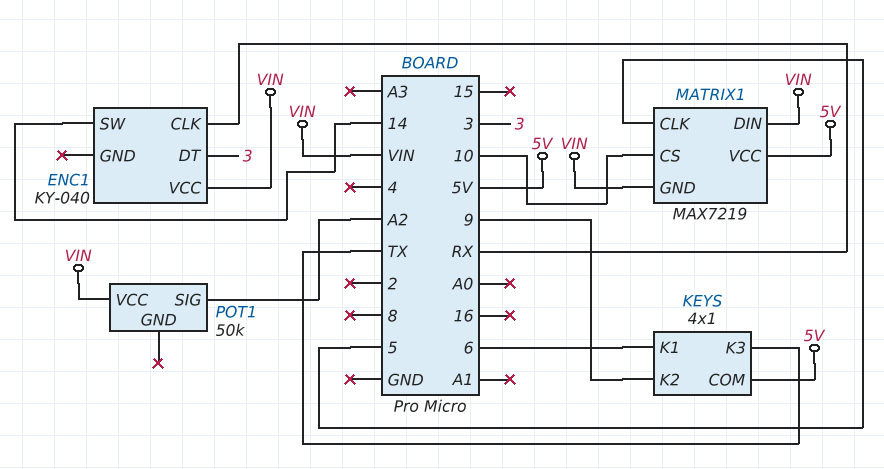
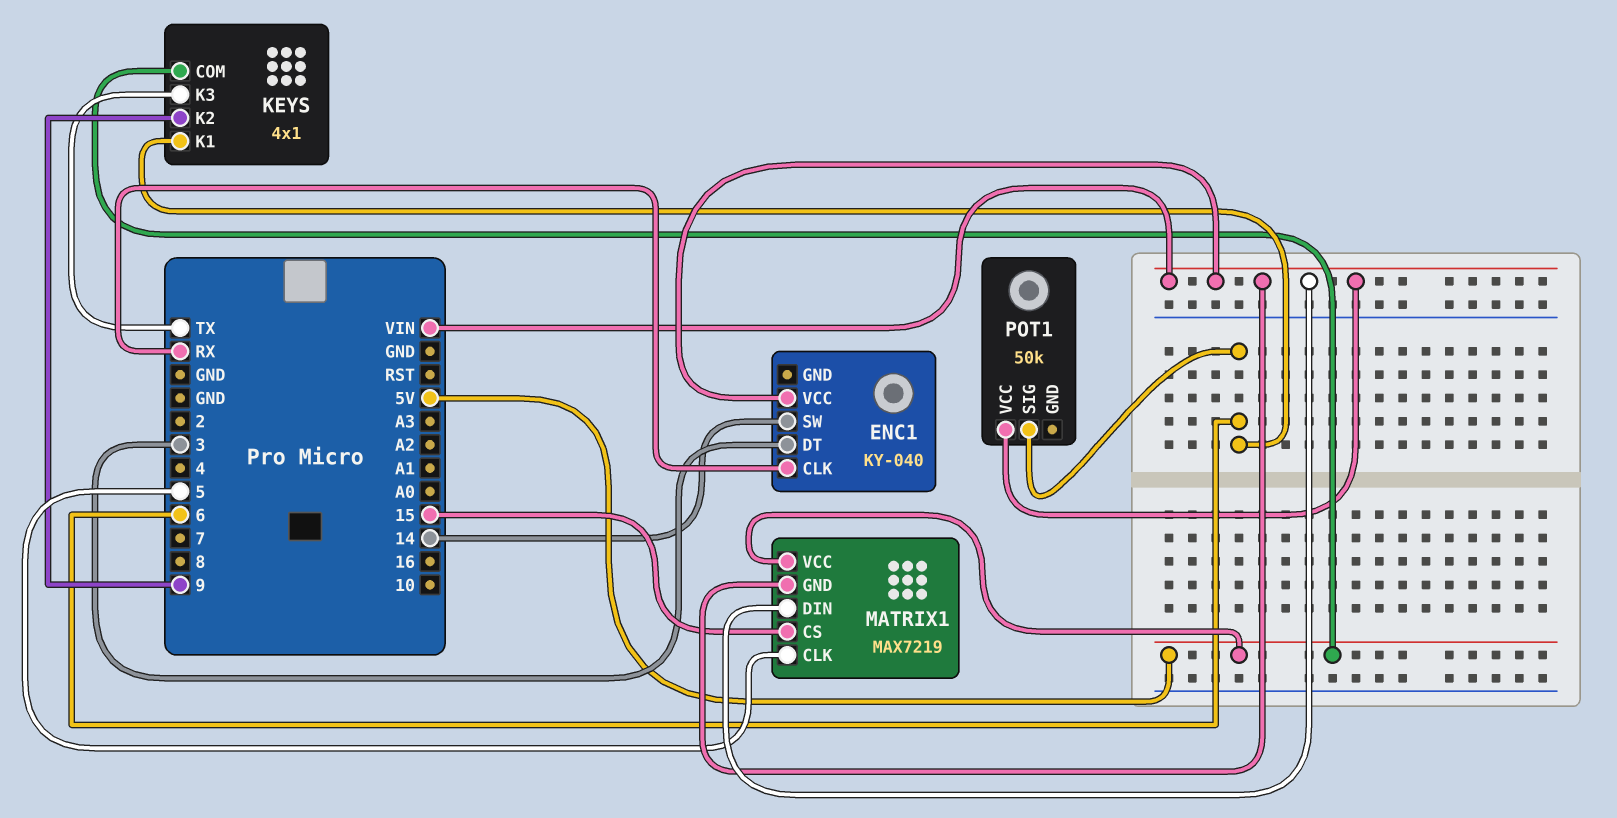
MATRIX1 pin CS: 10 -> 15
POT1 pin SIG: A2 -> 6

